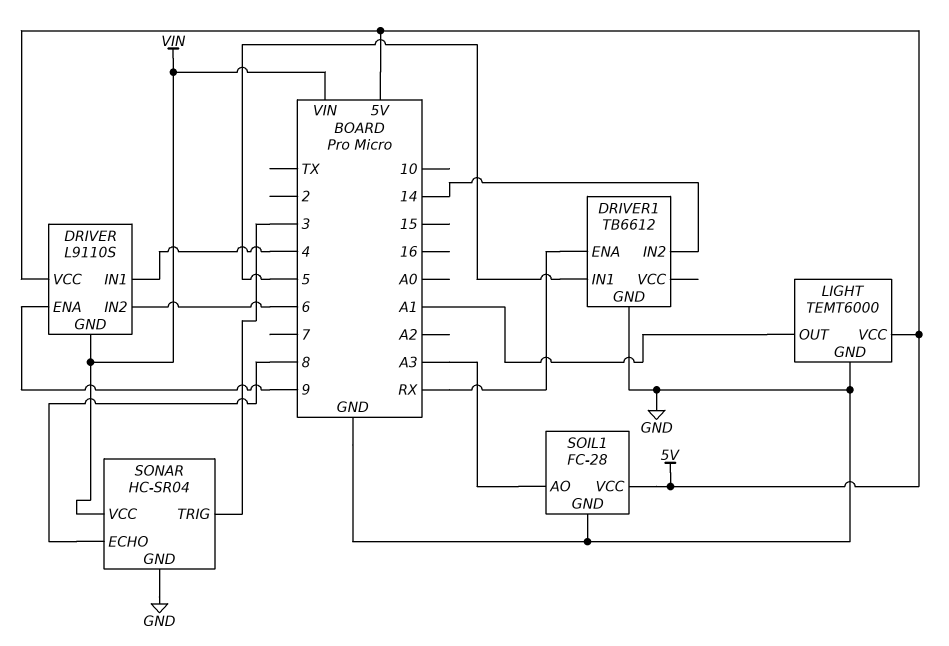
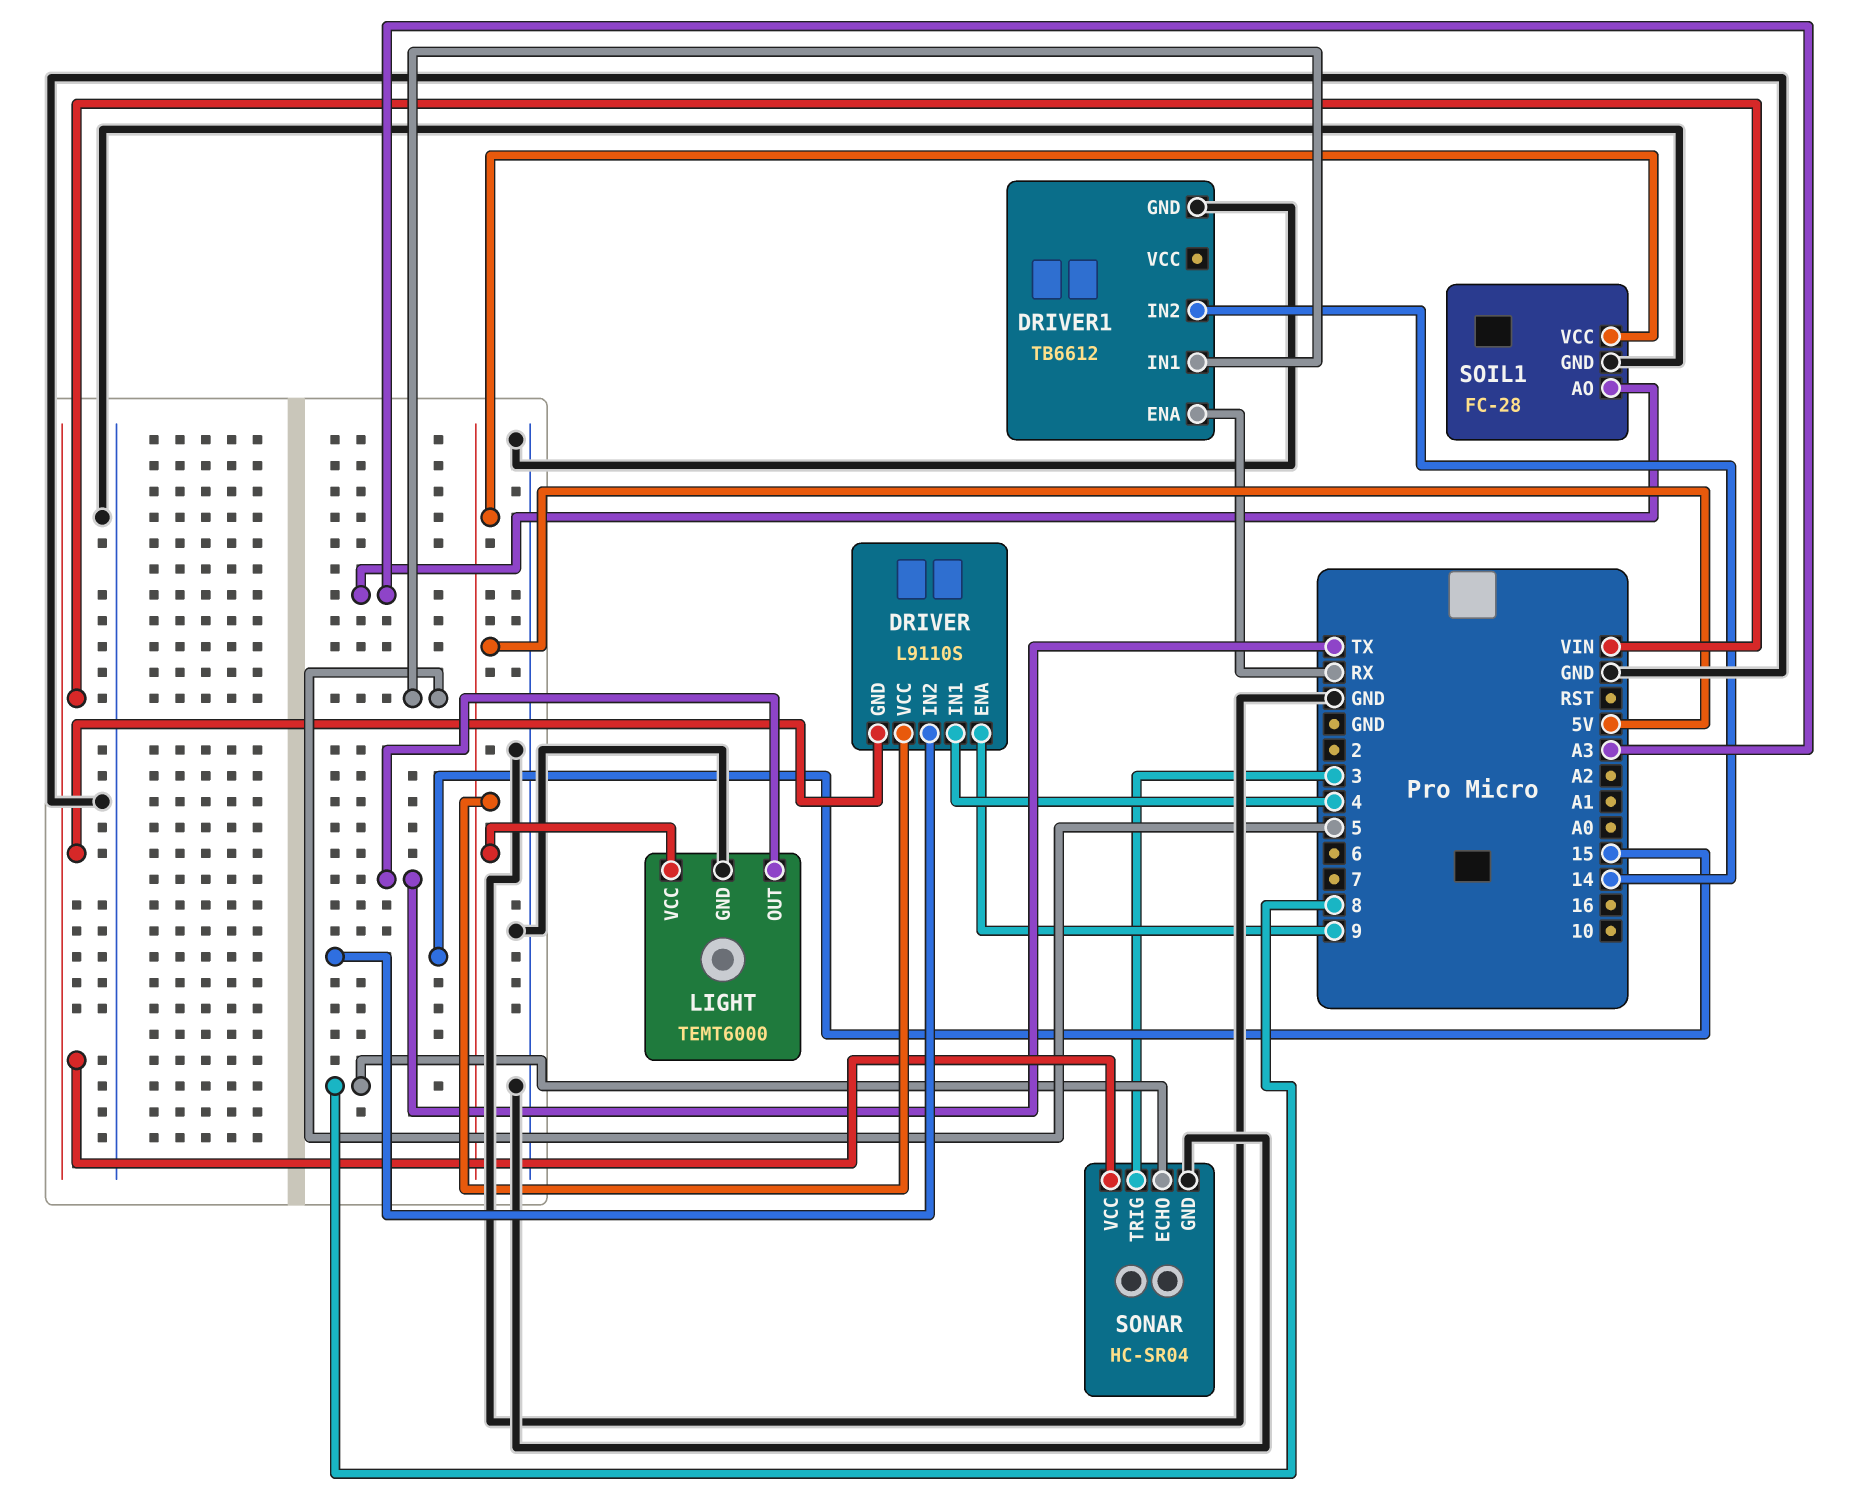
DRIVER pin IN2: 6 -> 15
LIGHT pin OUT: A1 -> TX

